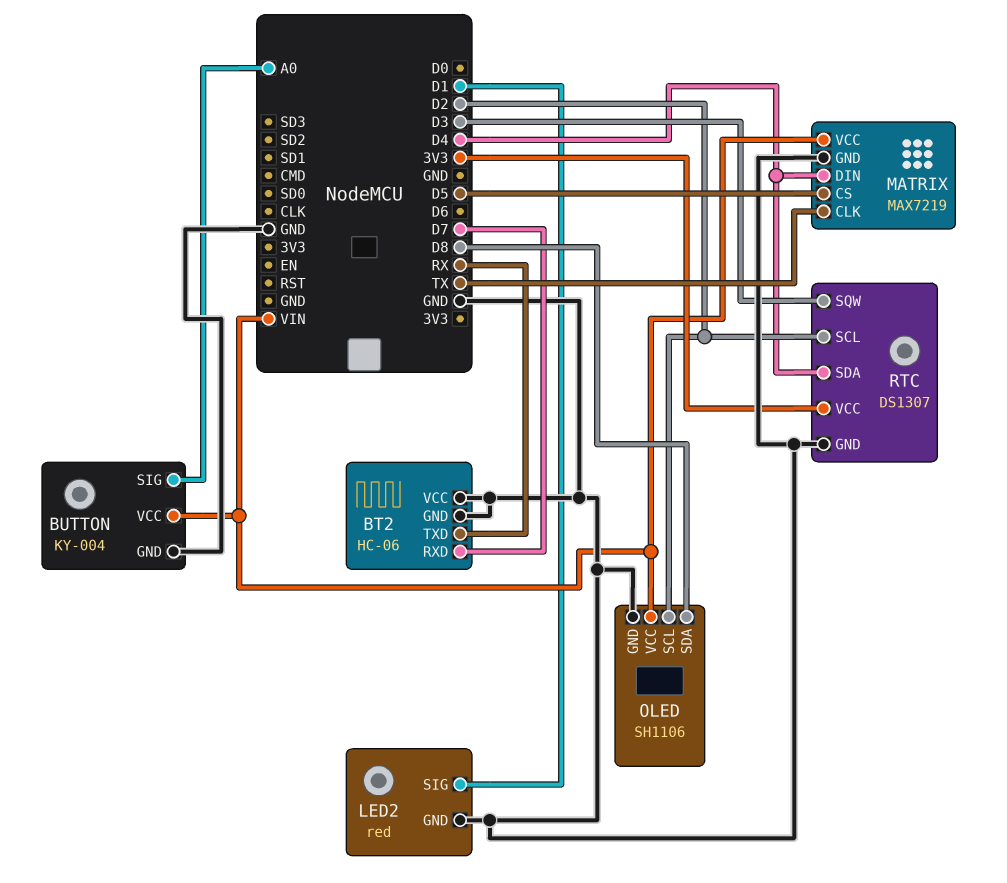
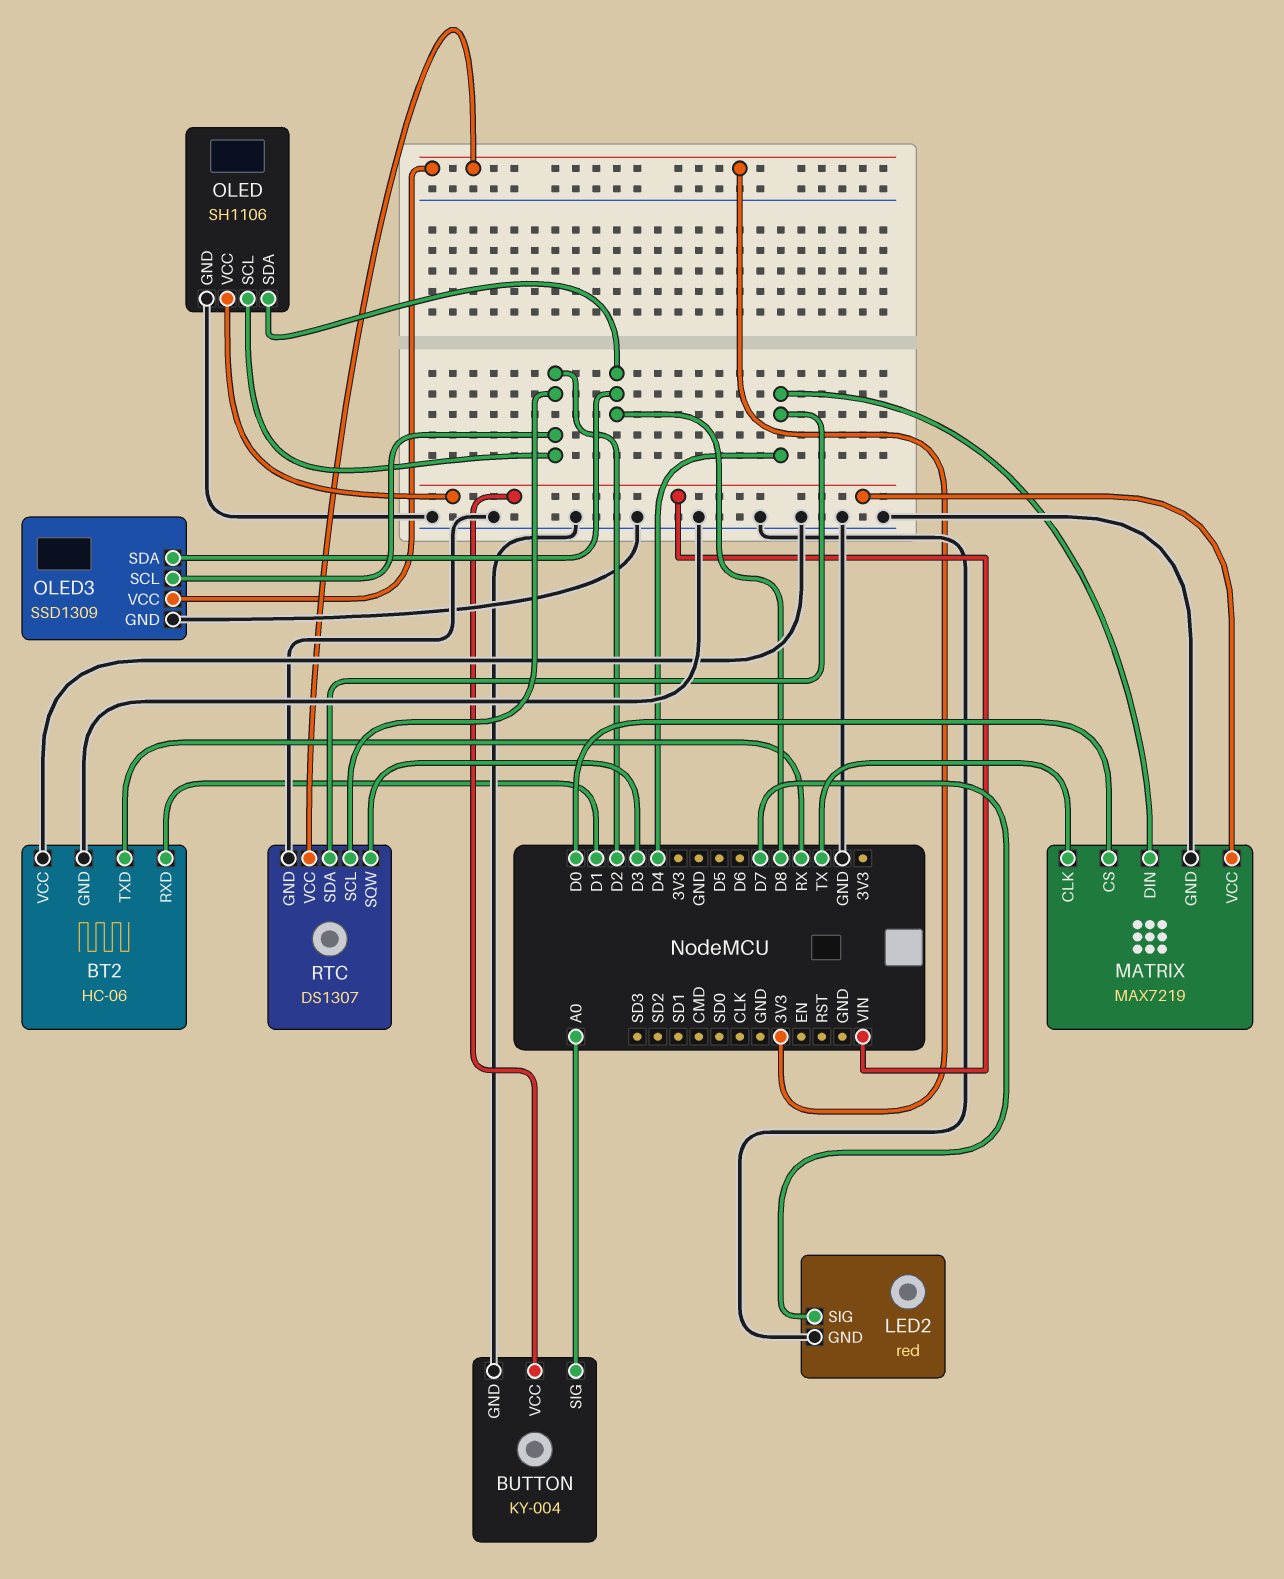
BT2 pin RXD: D7 -> D1
LED2 pin SIG: D1 -> D7
MATRIX pin CS: D5 -> D0
OLED3: none -> SSD1309
OLED3 pin GND: none -> GND
OLED3 pin SCL: none -> D2
OLED3 pin SDA: none -> D8
OLED3 pin VCC: none -> 3V3

